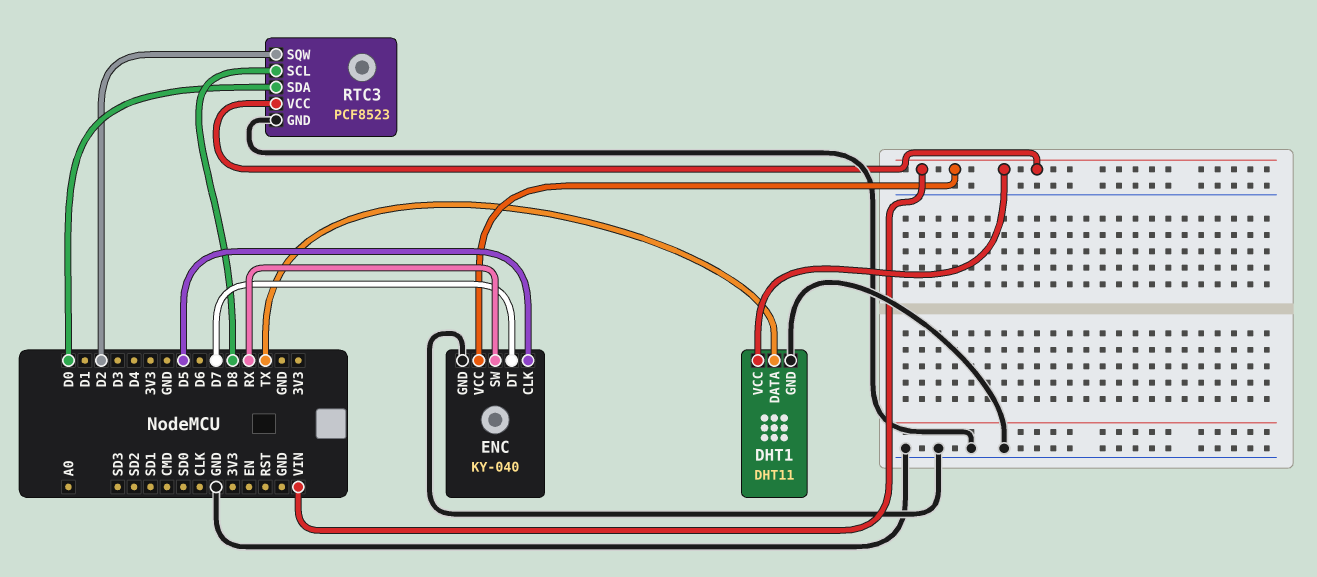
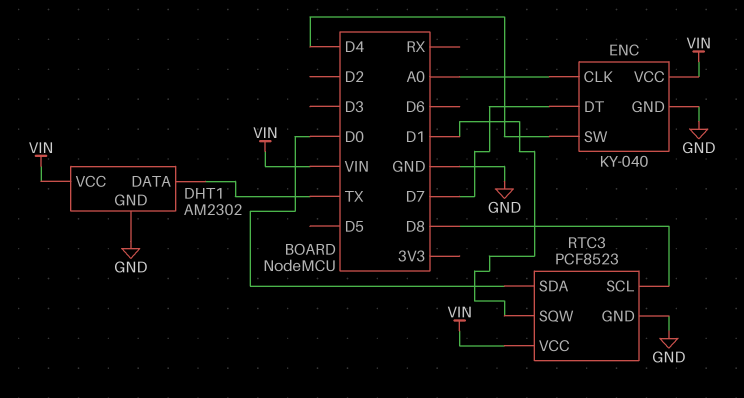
DHT1: DHT11 -> AM2302
ENC pin CLK: D5 -> A0
ENC pin SW: RX -> D4
RTC3 pin SQW: D2 -> D1

